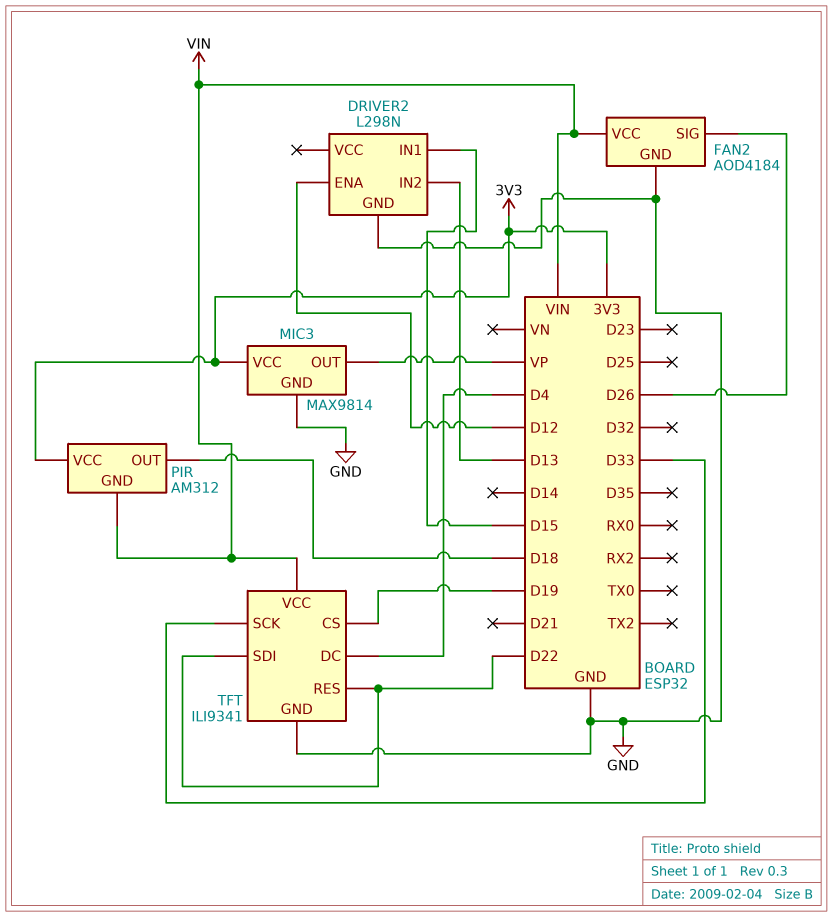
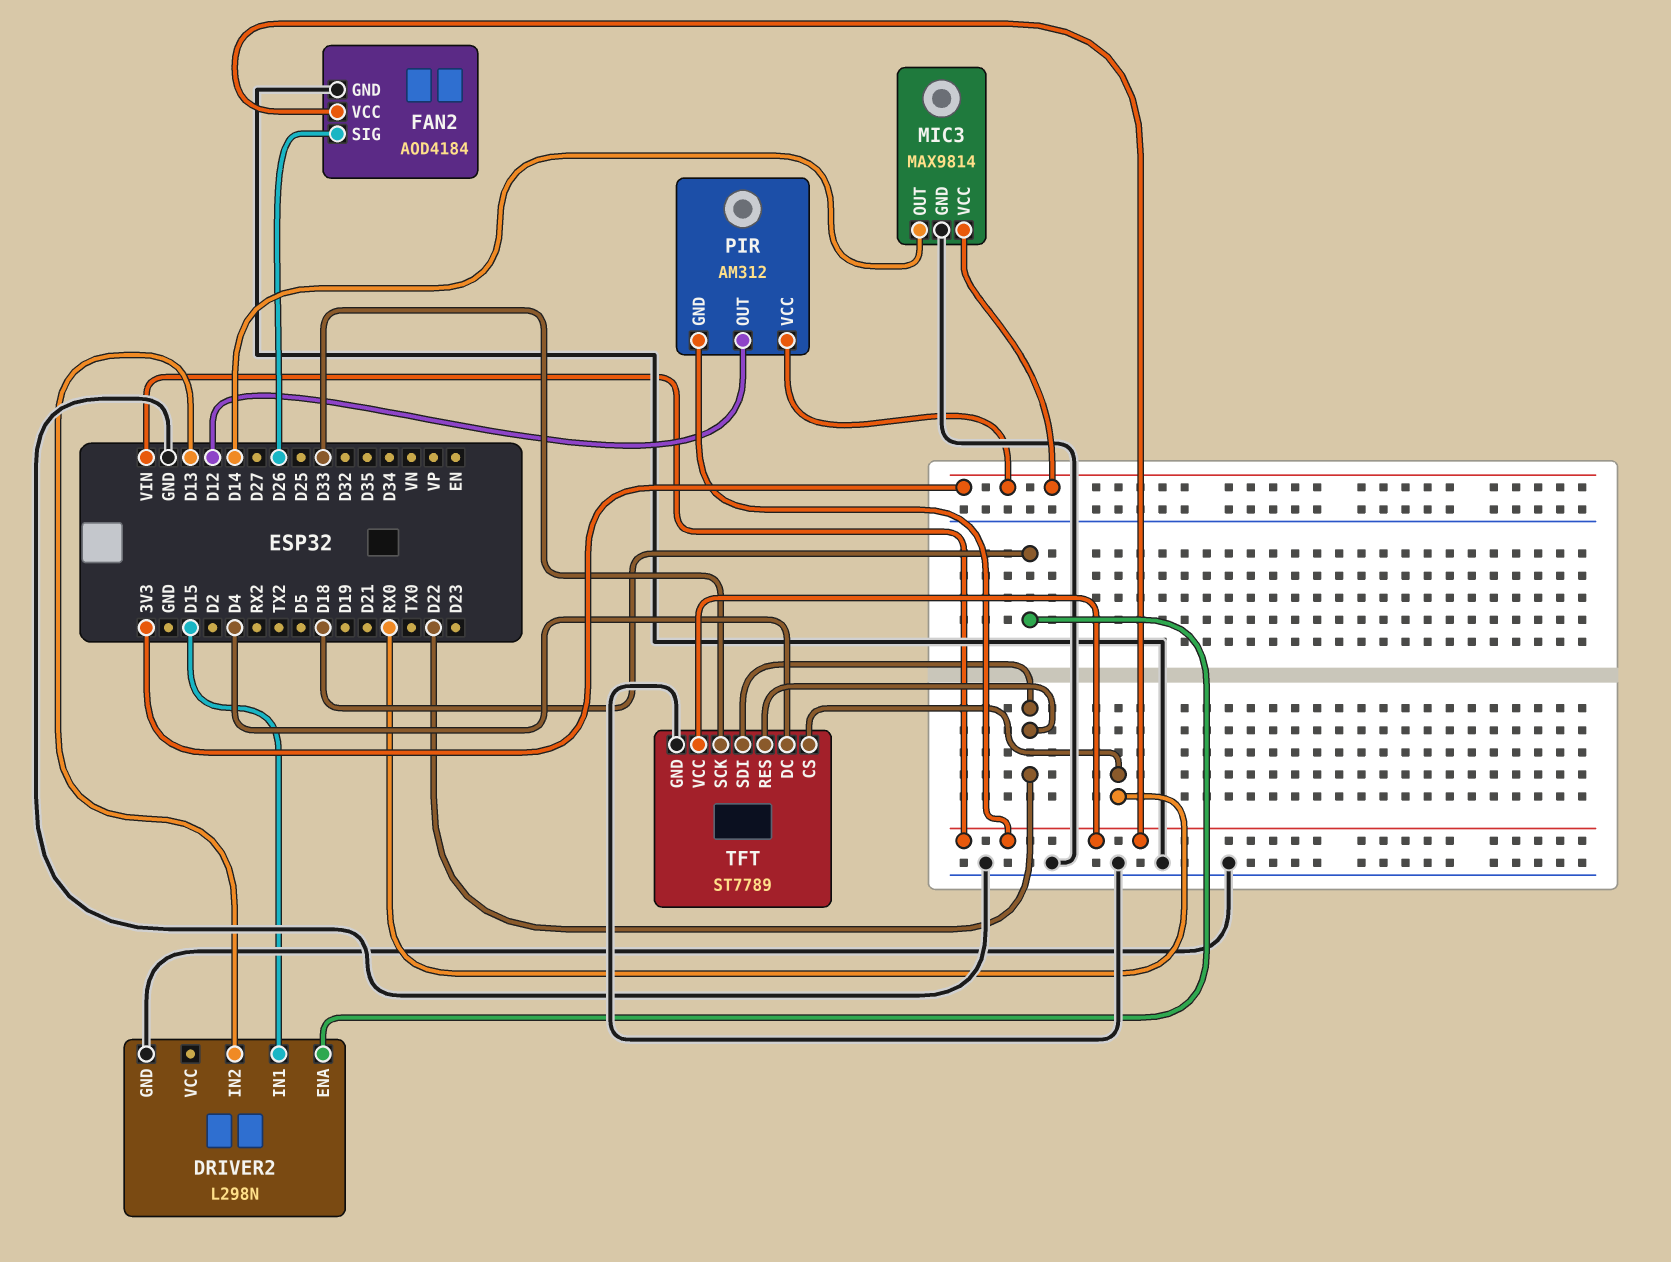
DRIVER2 pin ENA: D12 -> D18
MIC3 pin OUT: VP -> D14
PIR pin OUT: D18 -> D12
TFT: ILI9341 -> ST7789
TFT pin CS: D19 -> RX0

